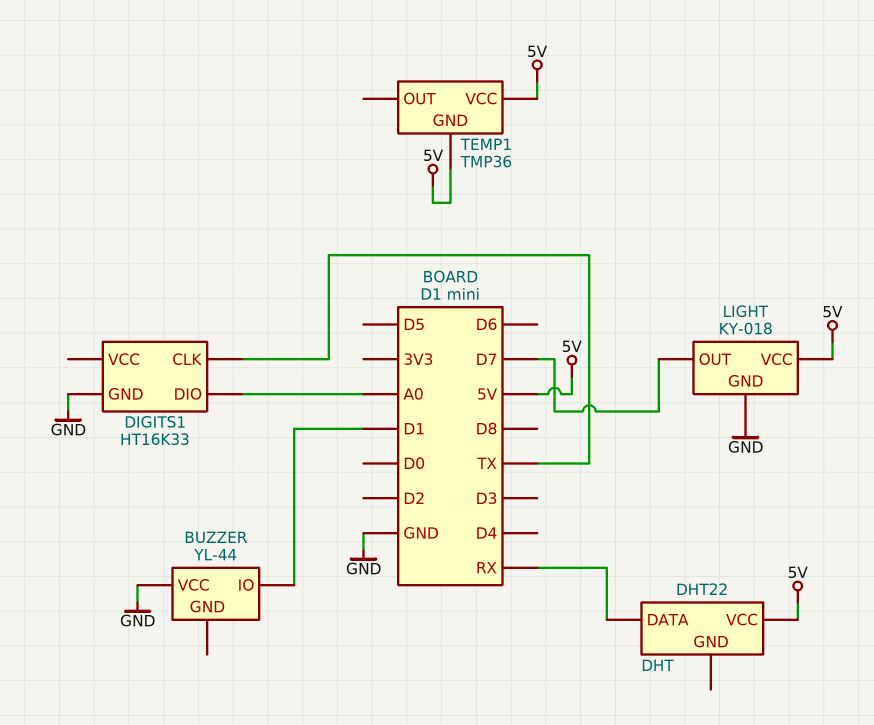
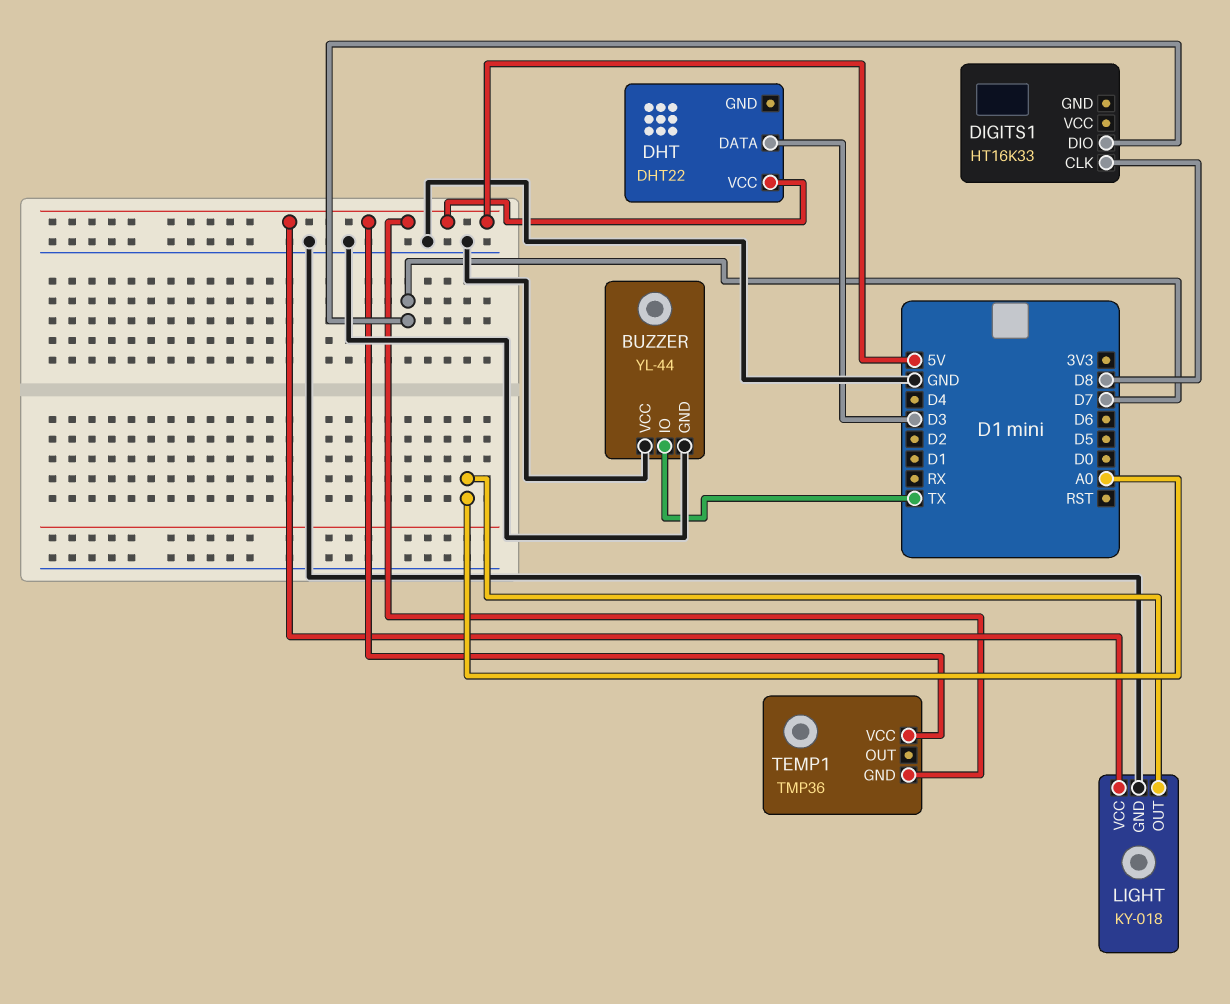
BUZZER pin GND: none -> GND
BUZZER pin IO: D1 -> TX
DHT pin DATA: RX -> D3
DIGITS1 pin CLK: TX -> D8
DIGITS1 pin DIO: A0 -> D7
DIGITS1 pin GND: GND -> none
LIGHT pin OUT: D7 -> A0

